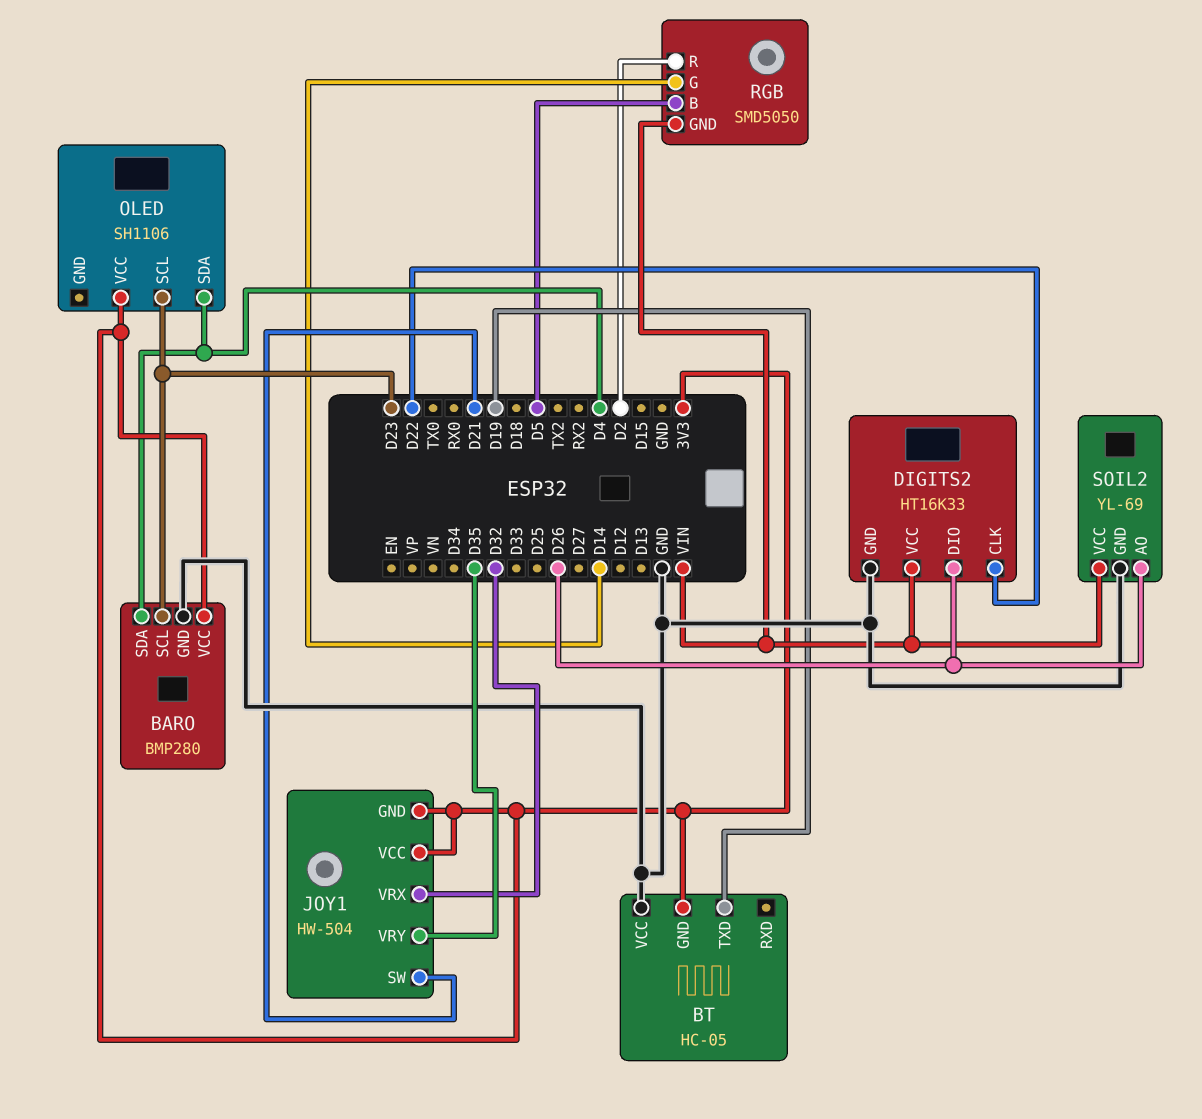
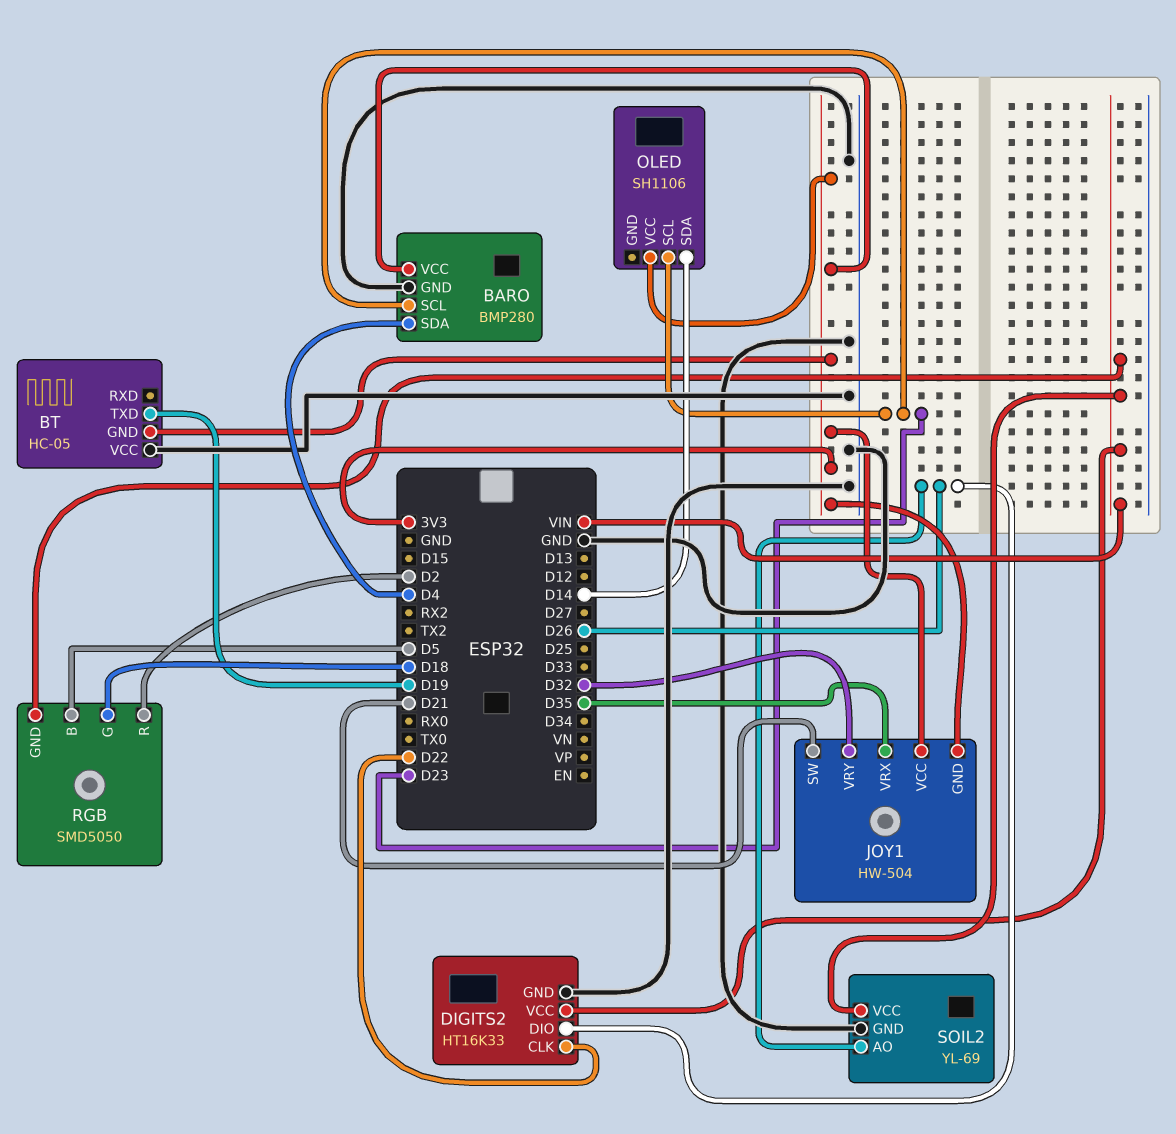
JOY1 pin VRX: D32 -> D35
JOY1 pin VRY: D35 -> D32
OLED pin SDA: D4 -> D14
RGB pin G: D14 -> D18

